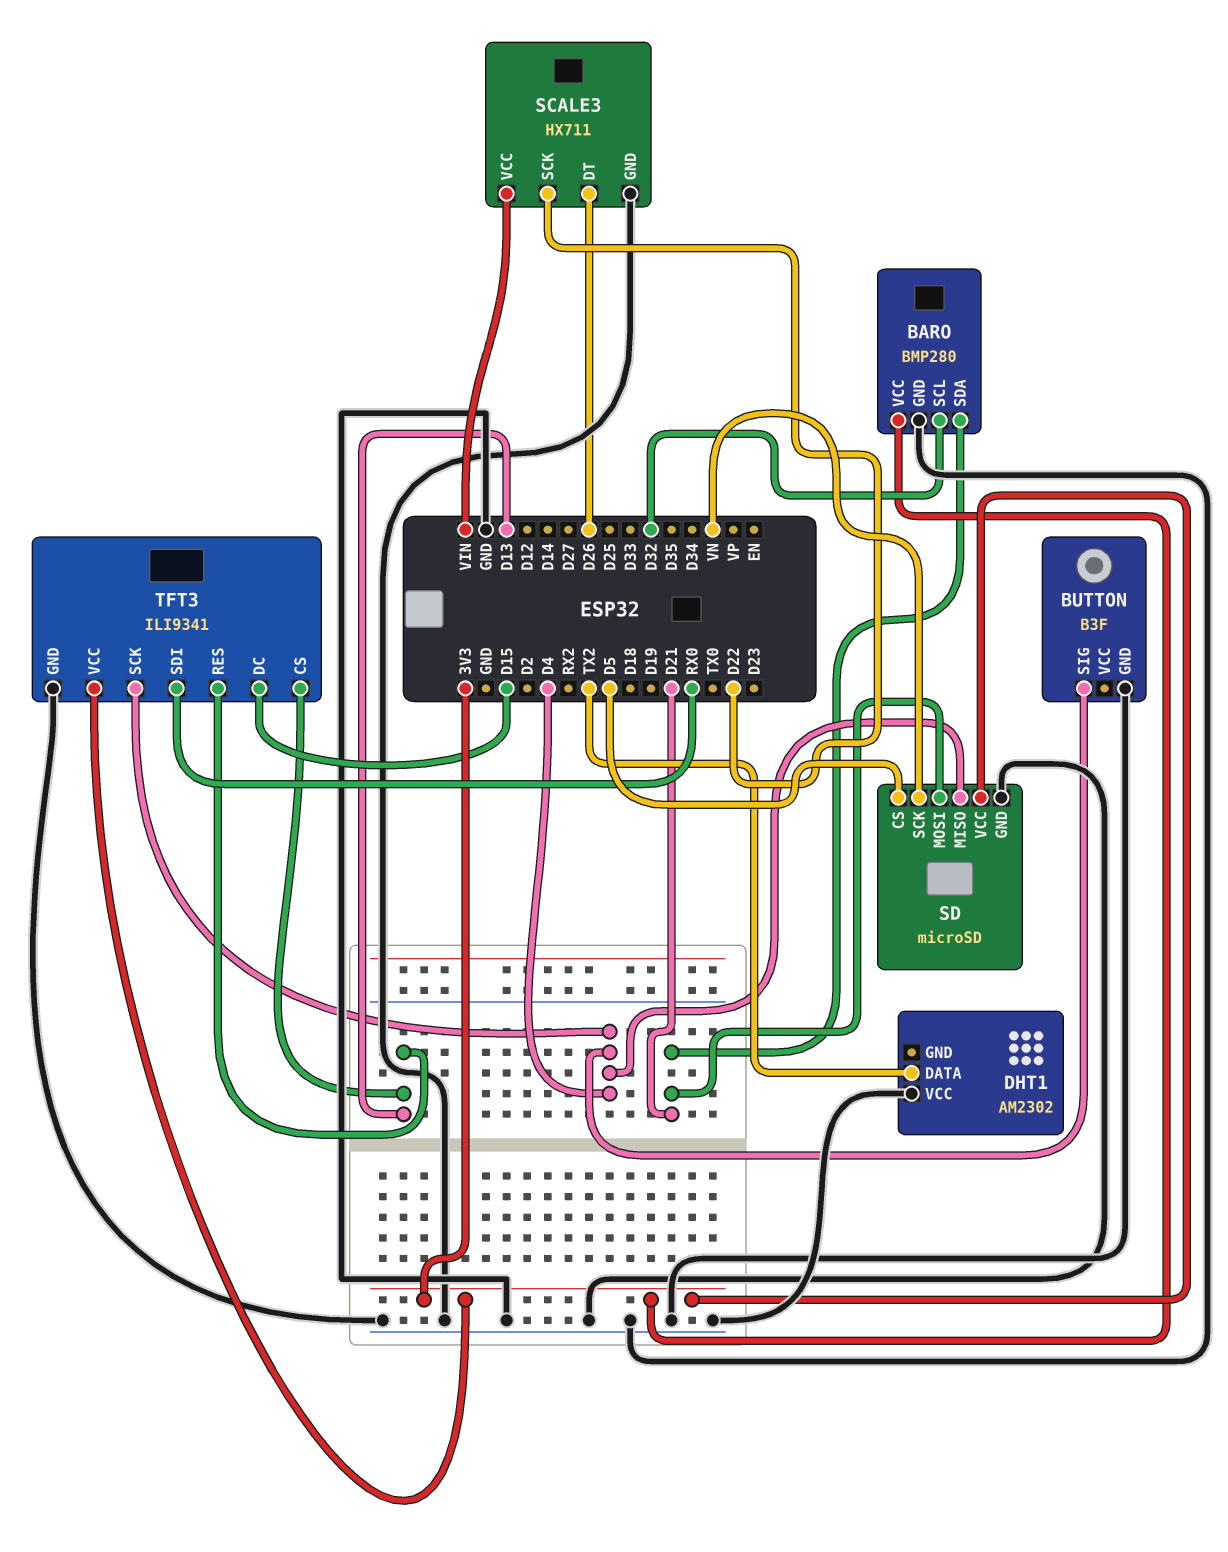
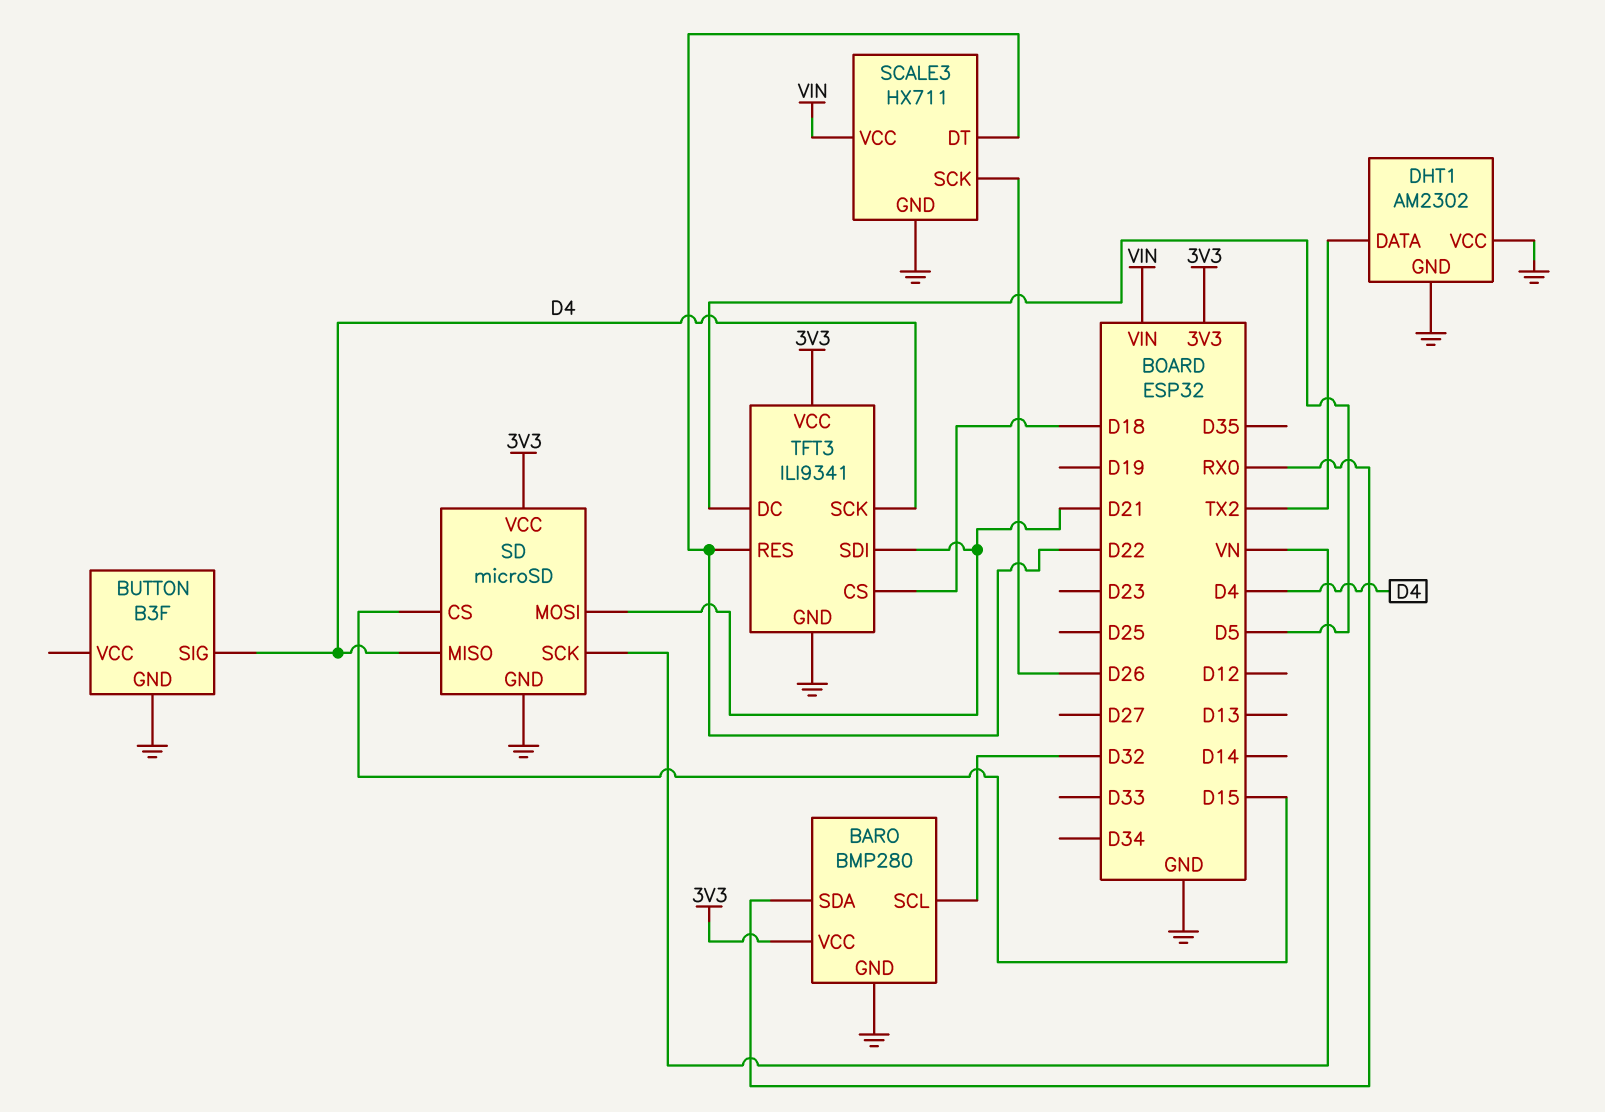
BARO pin SDA: D21 -> RX0
DHT1 pin GND: none -> GND
SCALE3 pin DT: D26 -> D22
SCALE3 pin SCK: D22 -> D26
SD pin CS: D5 -> D15
TFT3 pin CS: D13 -> D18
TFT3 pin DC: D15 -> D5
TFT3 pin RES: D13 -> D22
TFT3 pin SDI: RX0 -> D21

